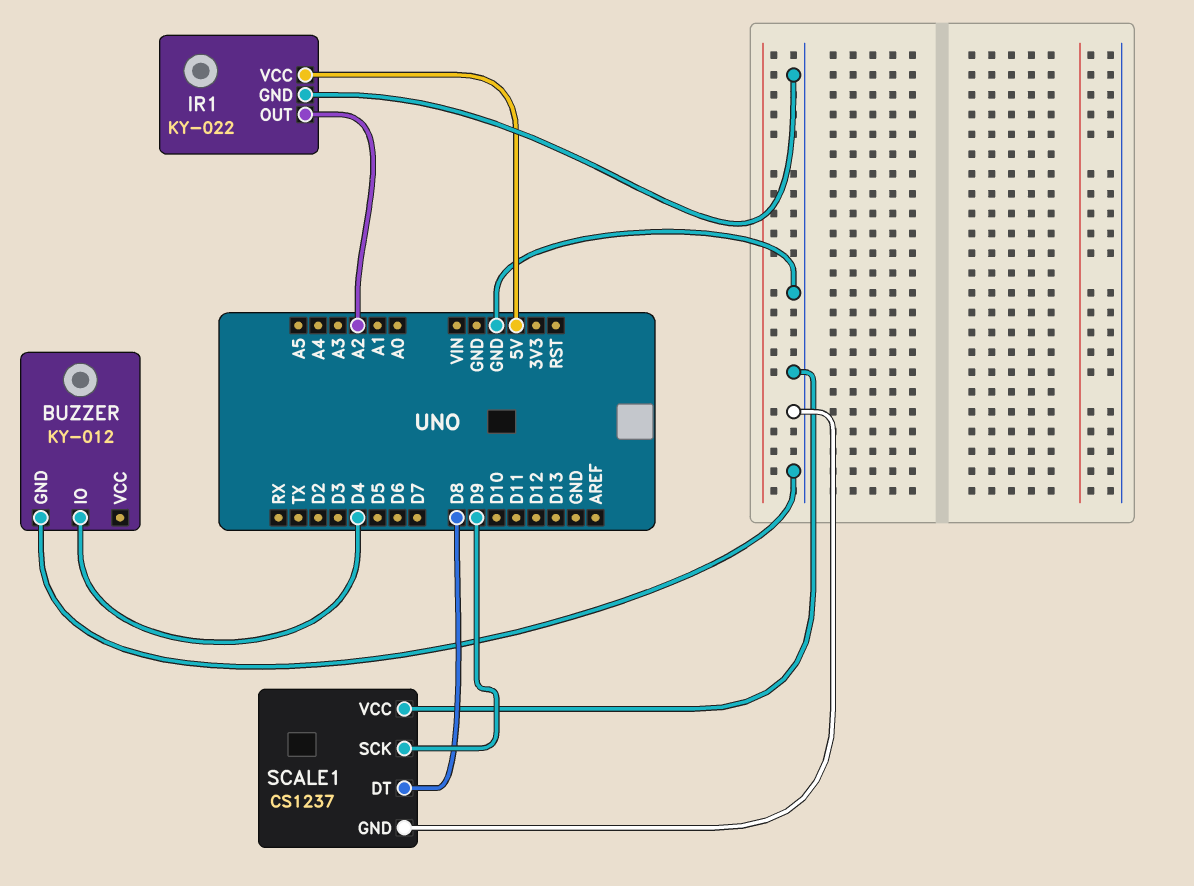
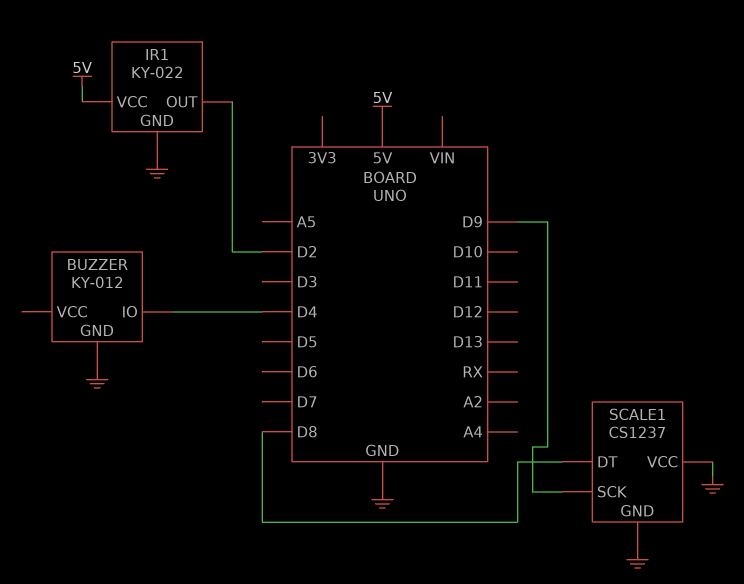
IR1 pin OUT: A2 -> D2

